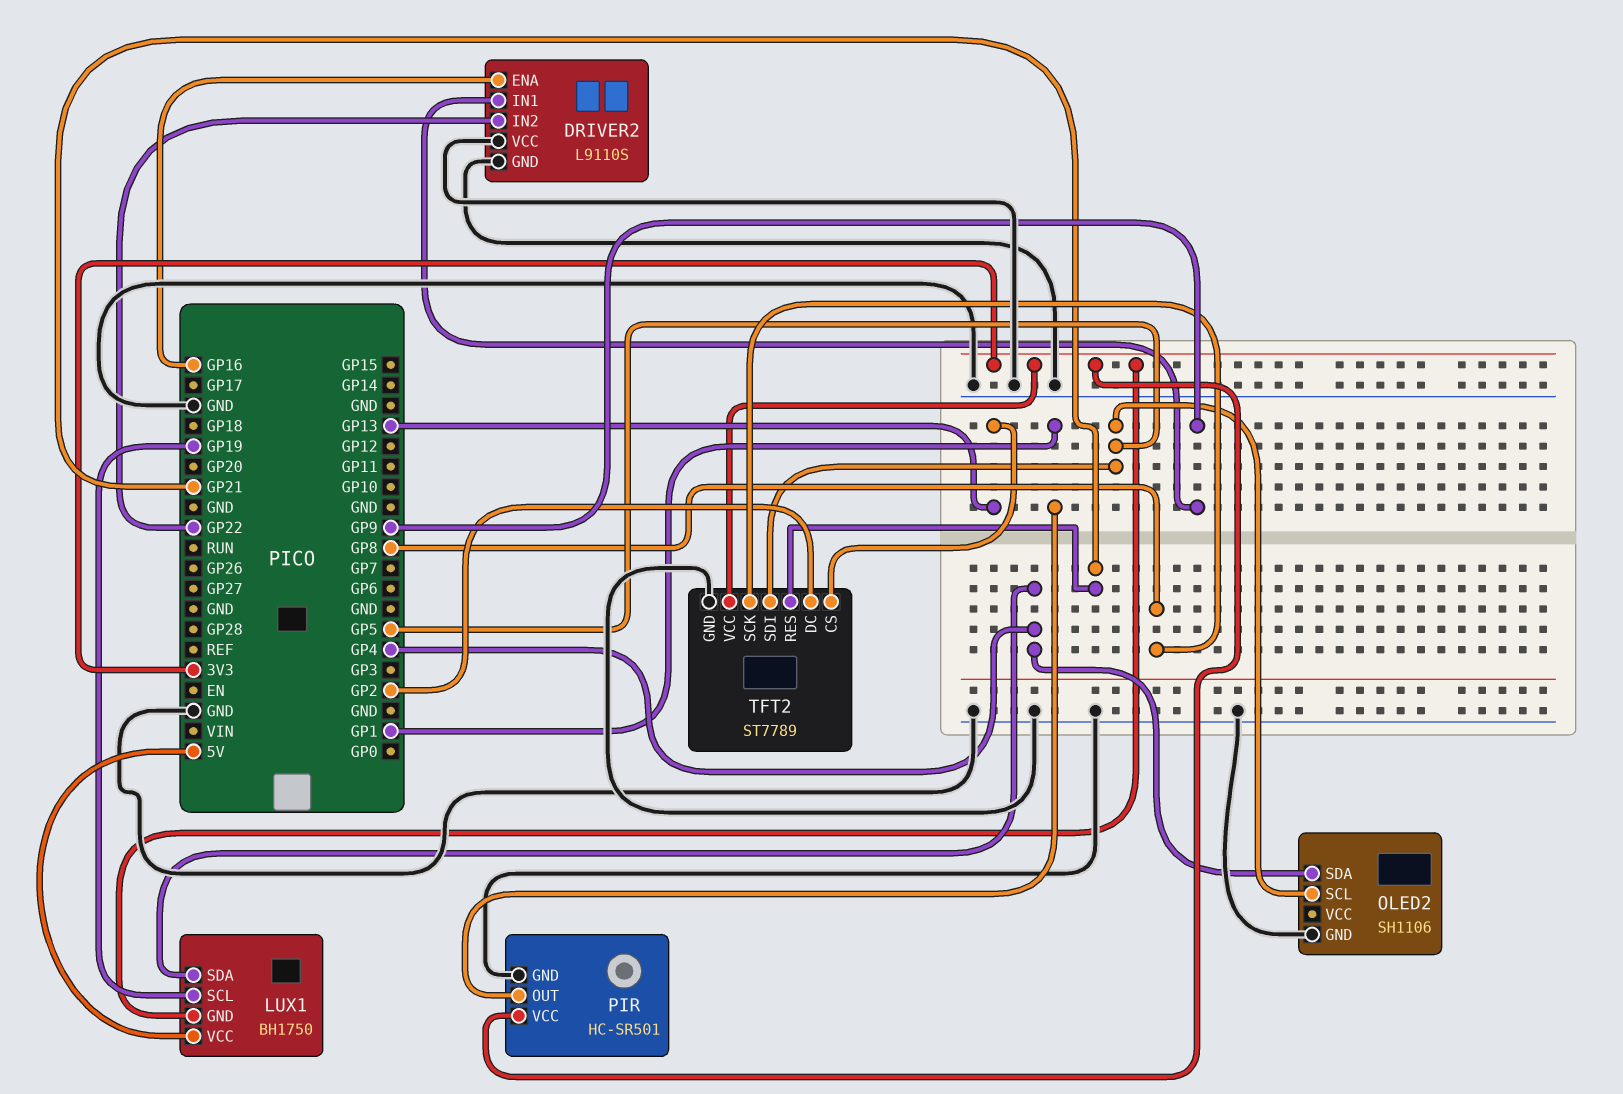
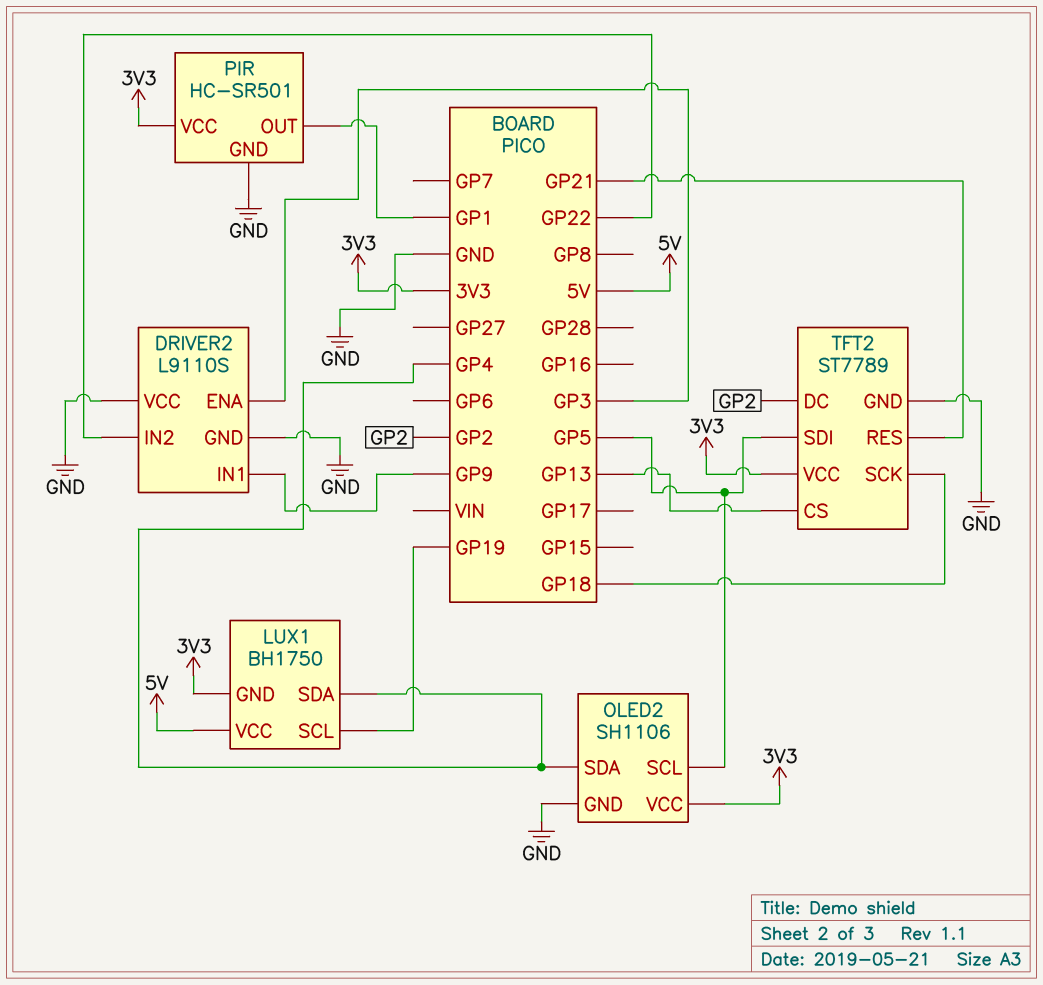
DRIVER2 pin ENA: GP16 -> GP3
OLED2 pin VCC: none -> 3V3
TFT2 pin SCK: GP8 -> GP18

